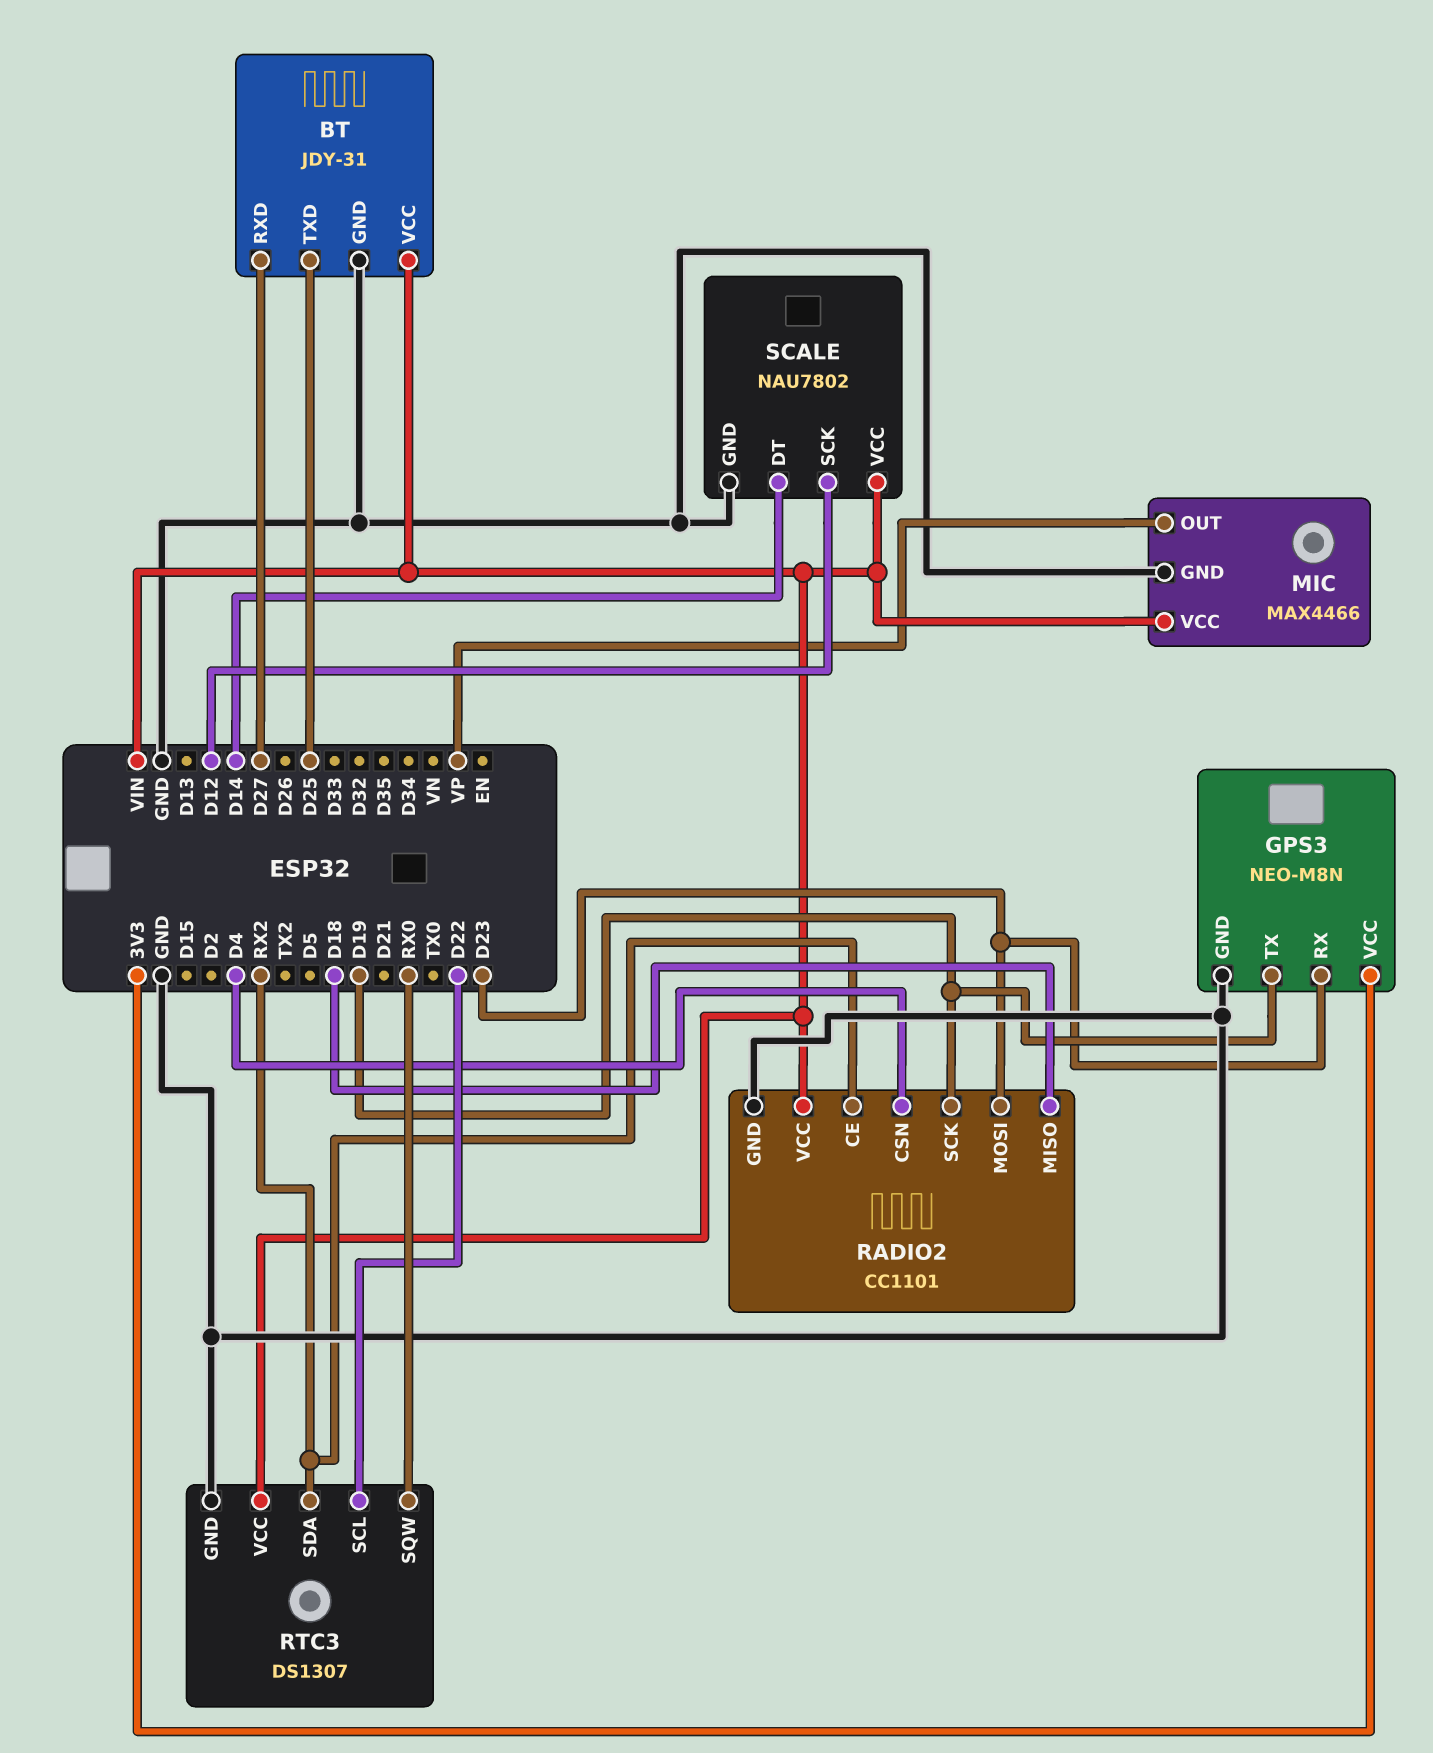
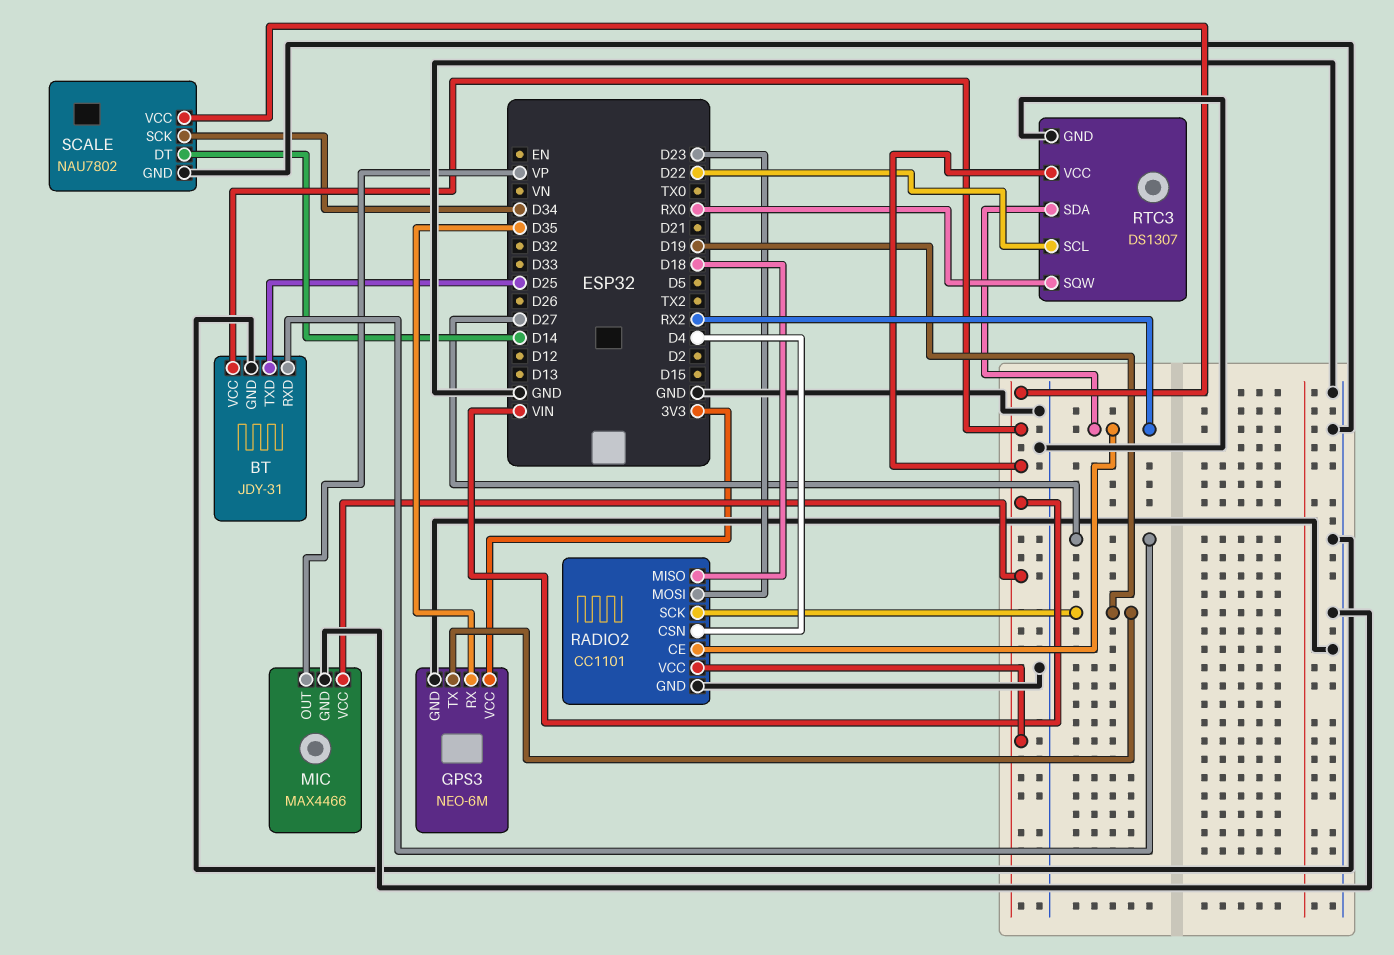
GPS3: NEO-M8N -> NEO-6M
GPS3 pin RX: D23 -> D35
SCALE pin SCK: D12 -> D34

